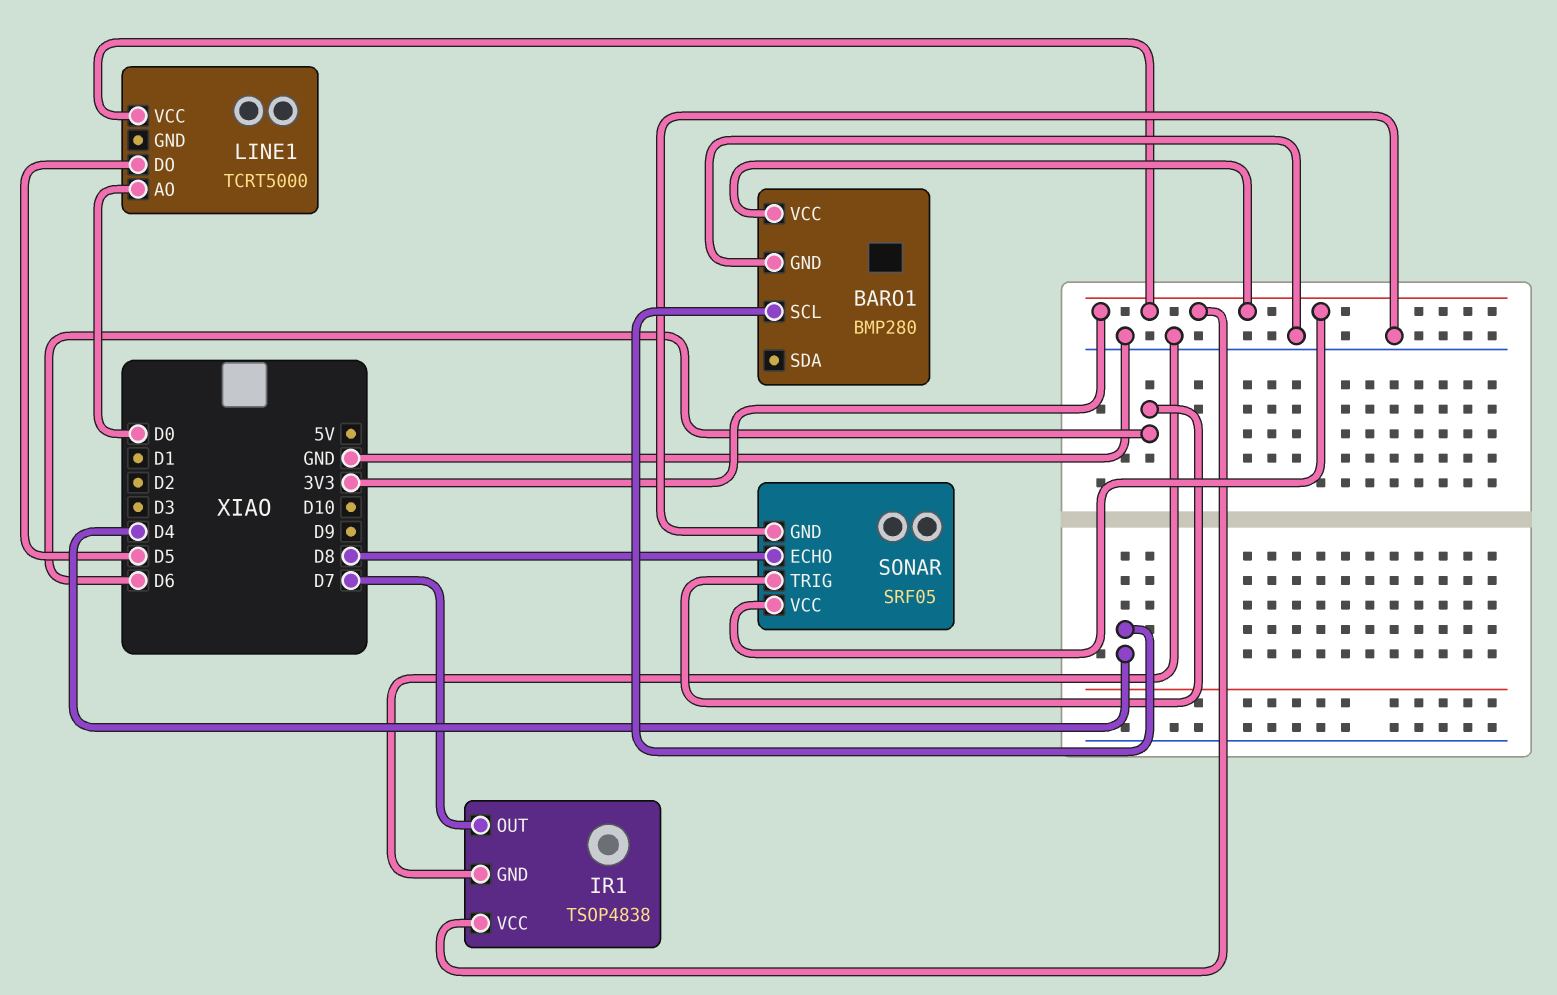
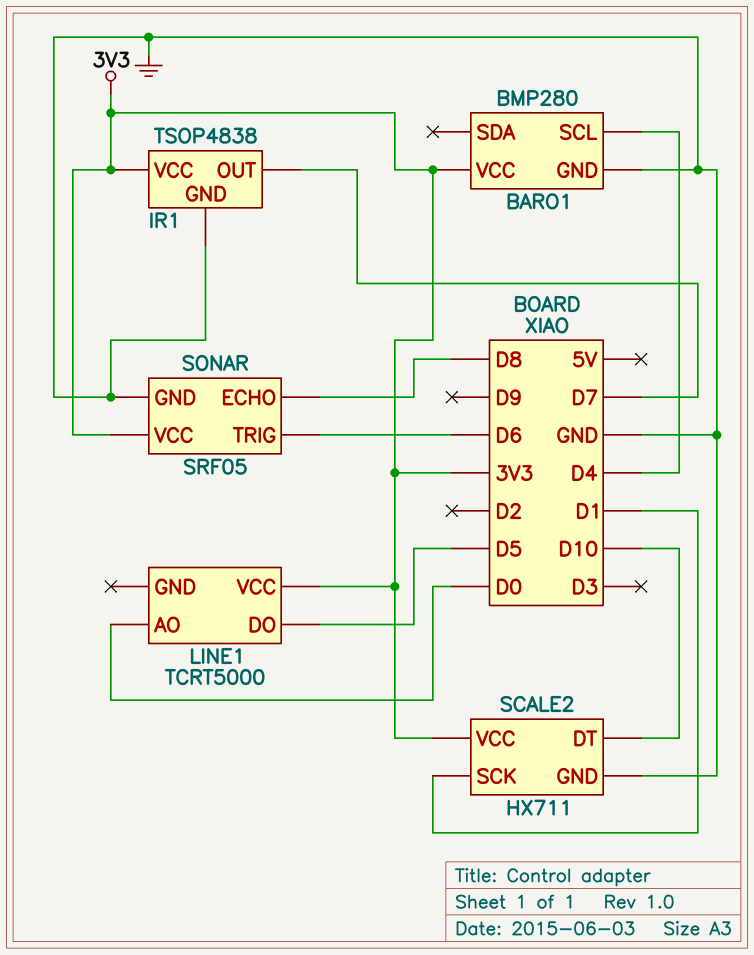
SCALE2: none -> HX711
SCALE2 pin DT: none -> D10
SCALE2 pin GND: none -> GND
SCALE2 pin SCK: none -> D1
SCALE2 pin VCC: none -> 3V3

